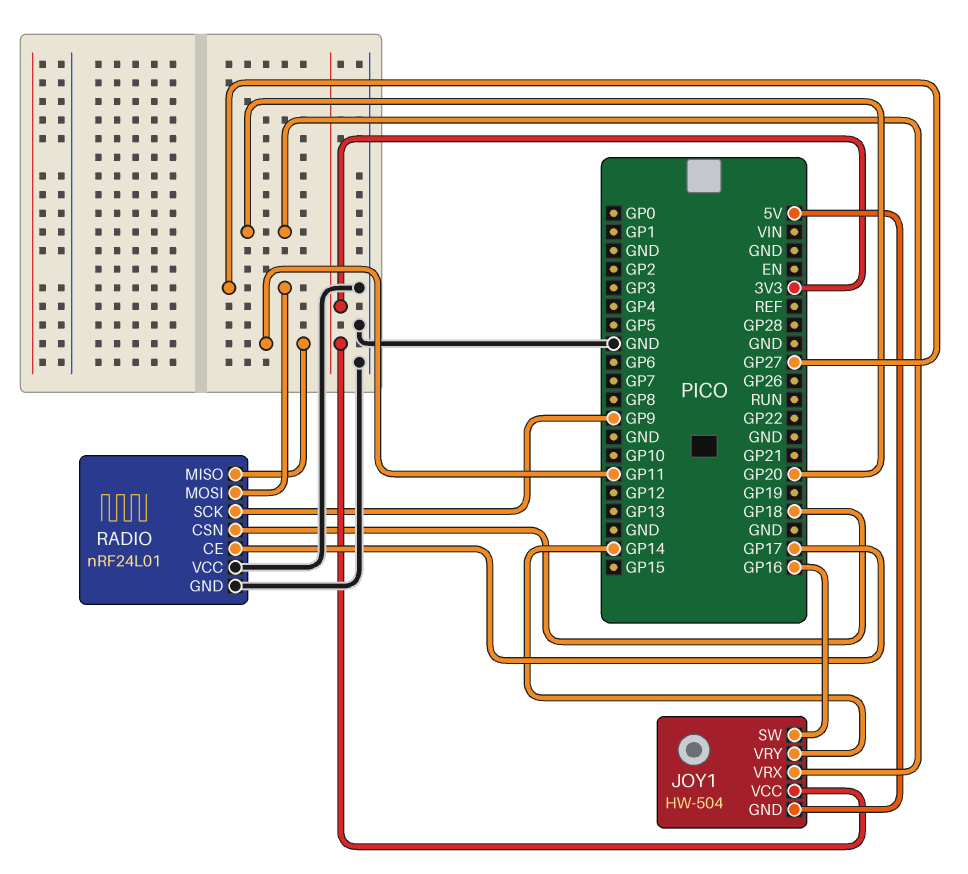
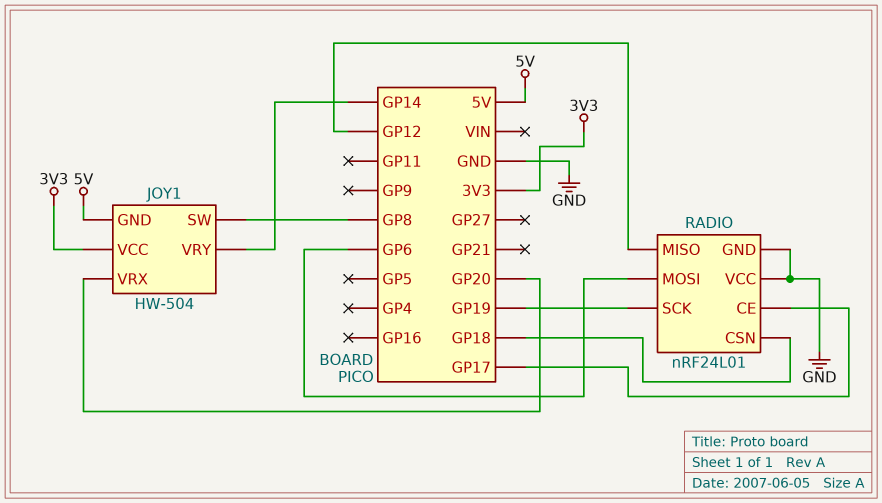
JOY1 pin SW: GP16 -> GP8
RADIO pin MISO: GP11 -> GP12
RADIO pin MOSI: GP27 -> GP6
RADIO pin SCK: GP9 -> GP19

